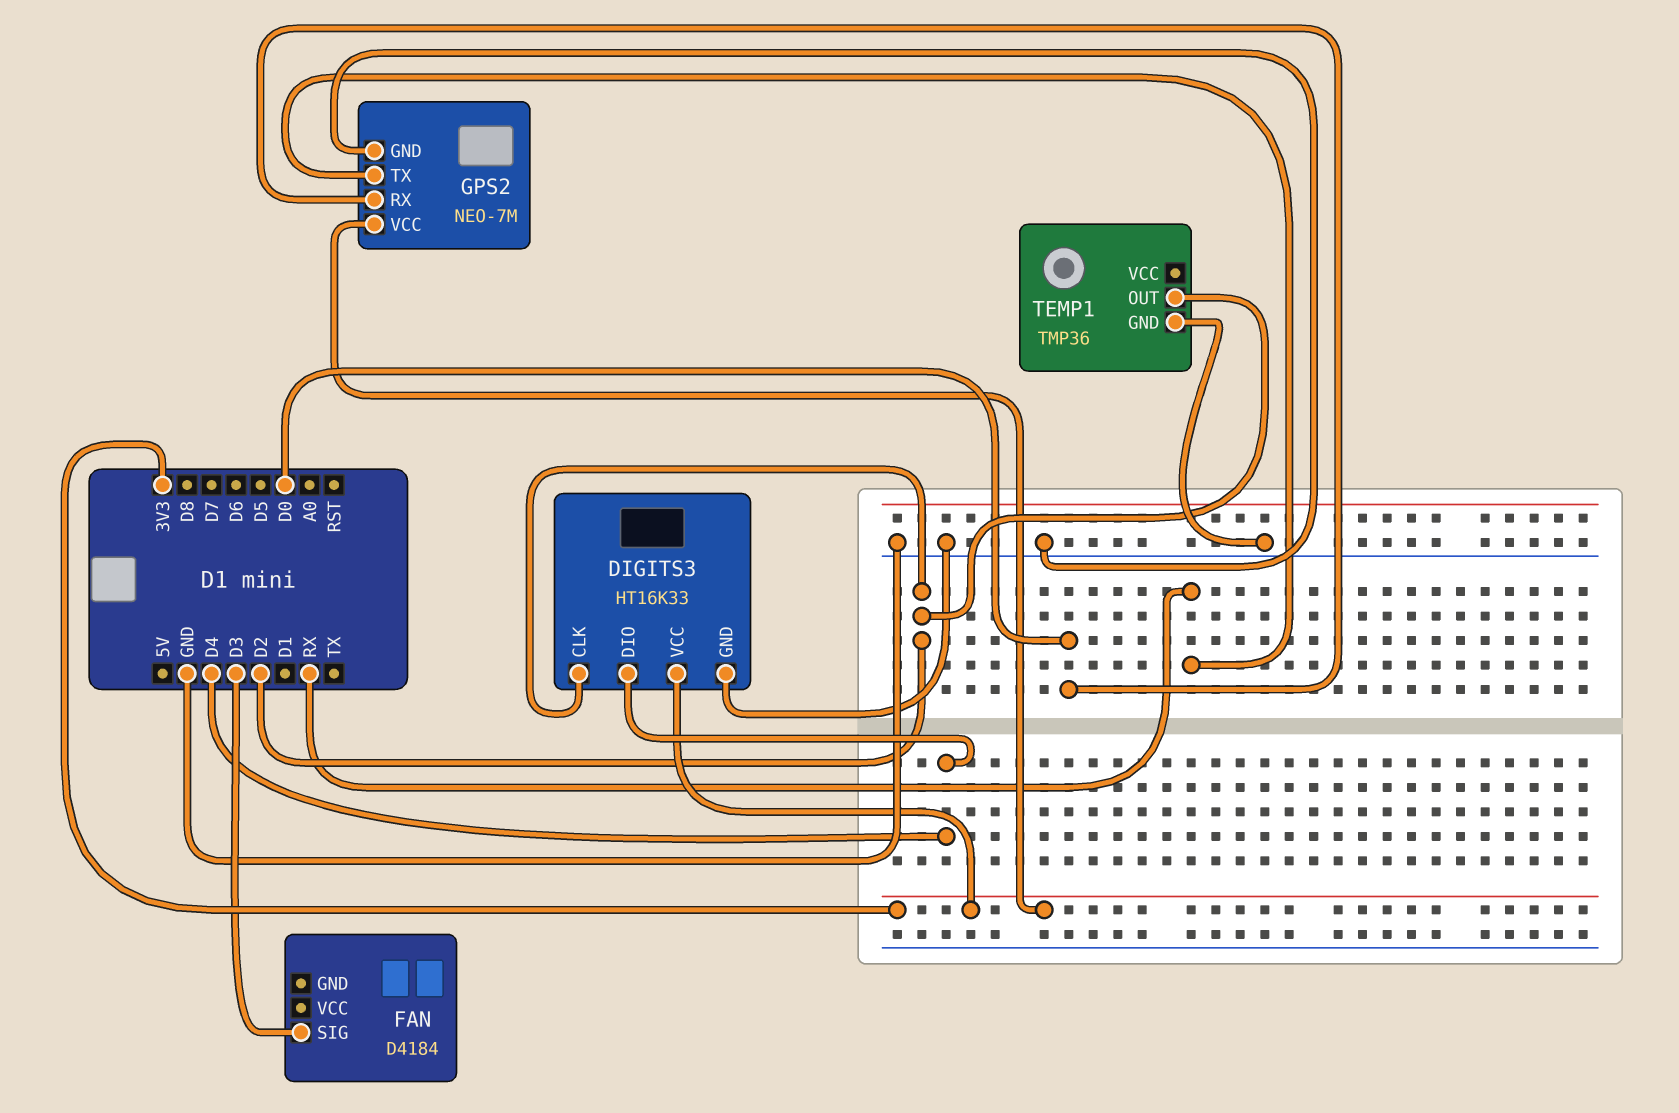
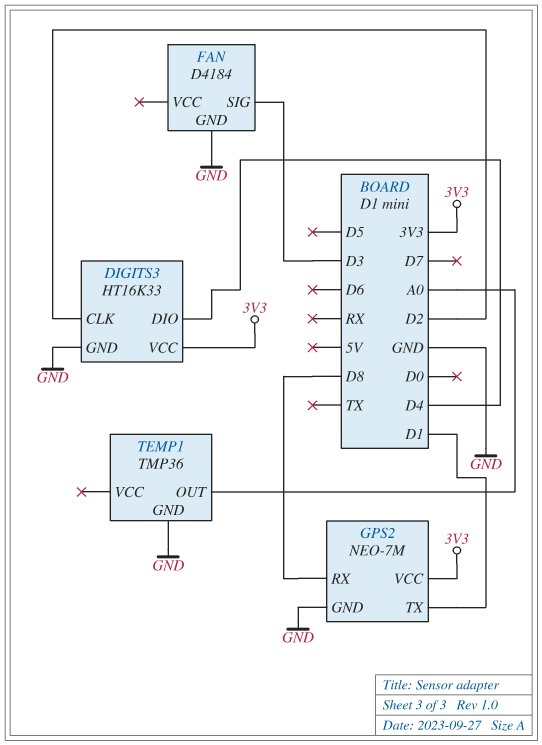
FAN pin GND: none -> GND
GPS2 pin RX: D0 -> D8
GPS2 pin TX: RX -> D1
TEMP1 pin OUT: D2 -> A0

